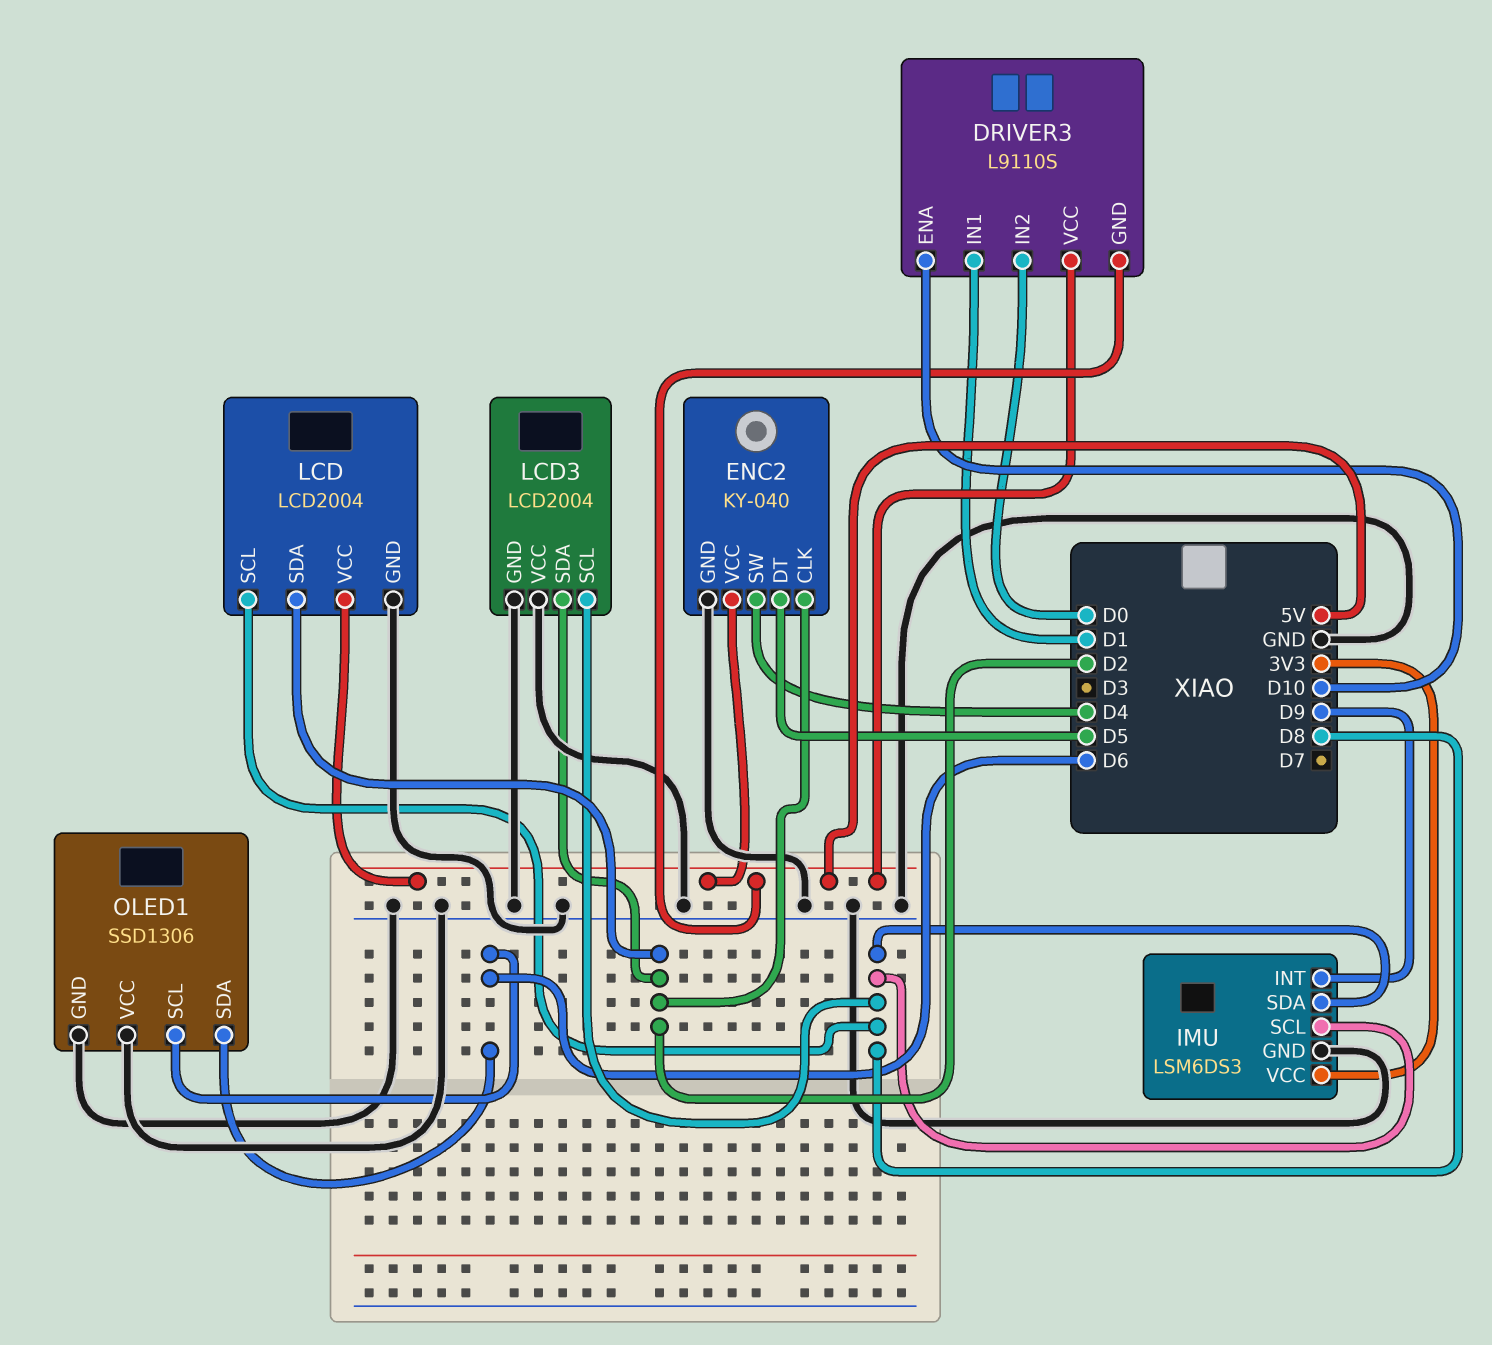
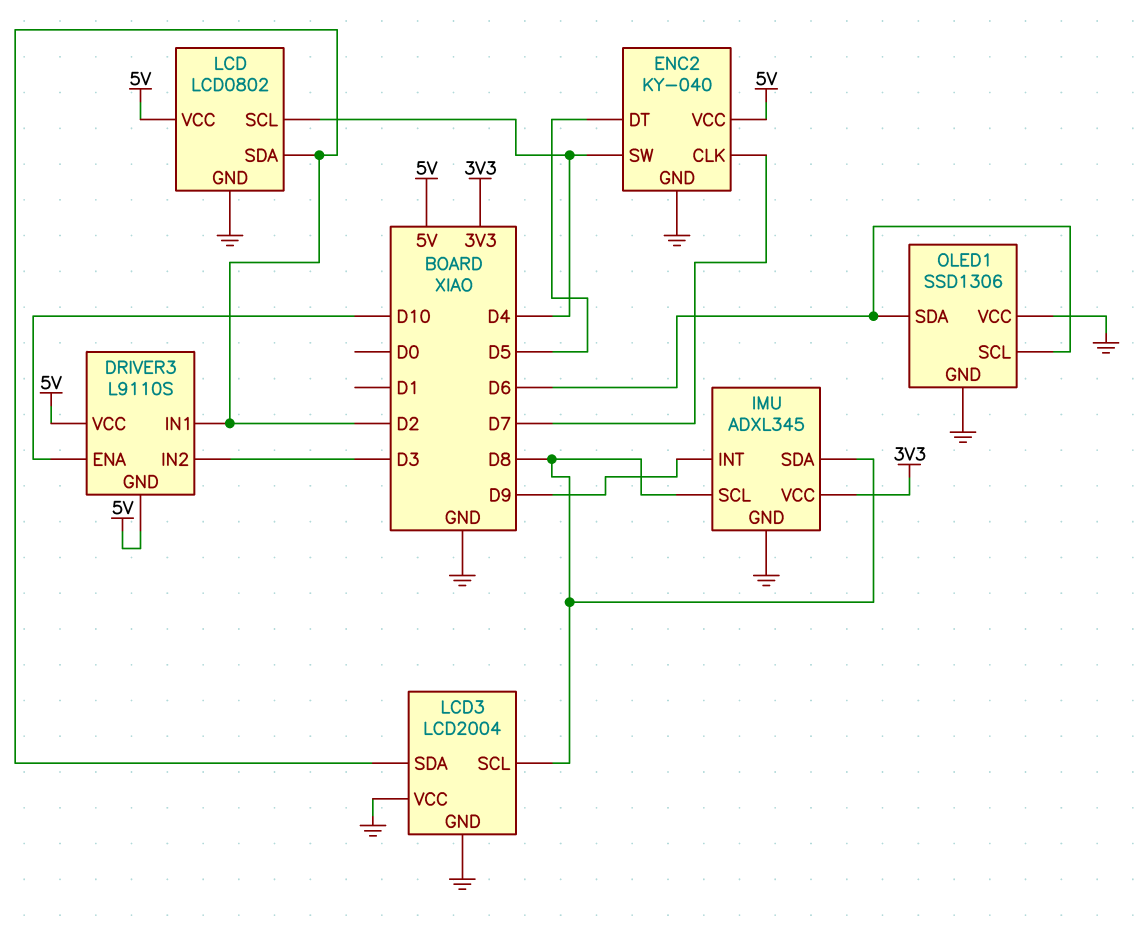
DRIVER3 pin IN1: D1 -> D2
DRIVER3 pin IN2: D0 -> D3
ENC2 pin CLK: D2 -> D7
IMU: LSM6DS3 -> ADXL345
LCD: LCD2004 -> LCD0802
LCD pin SCL: D8 -> D4

